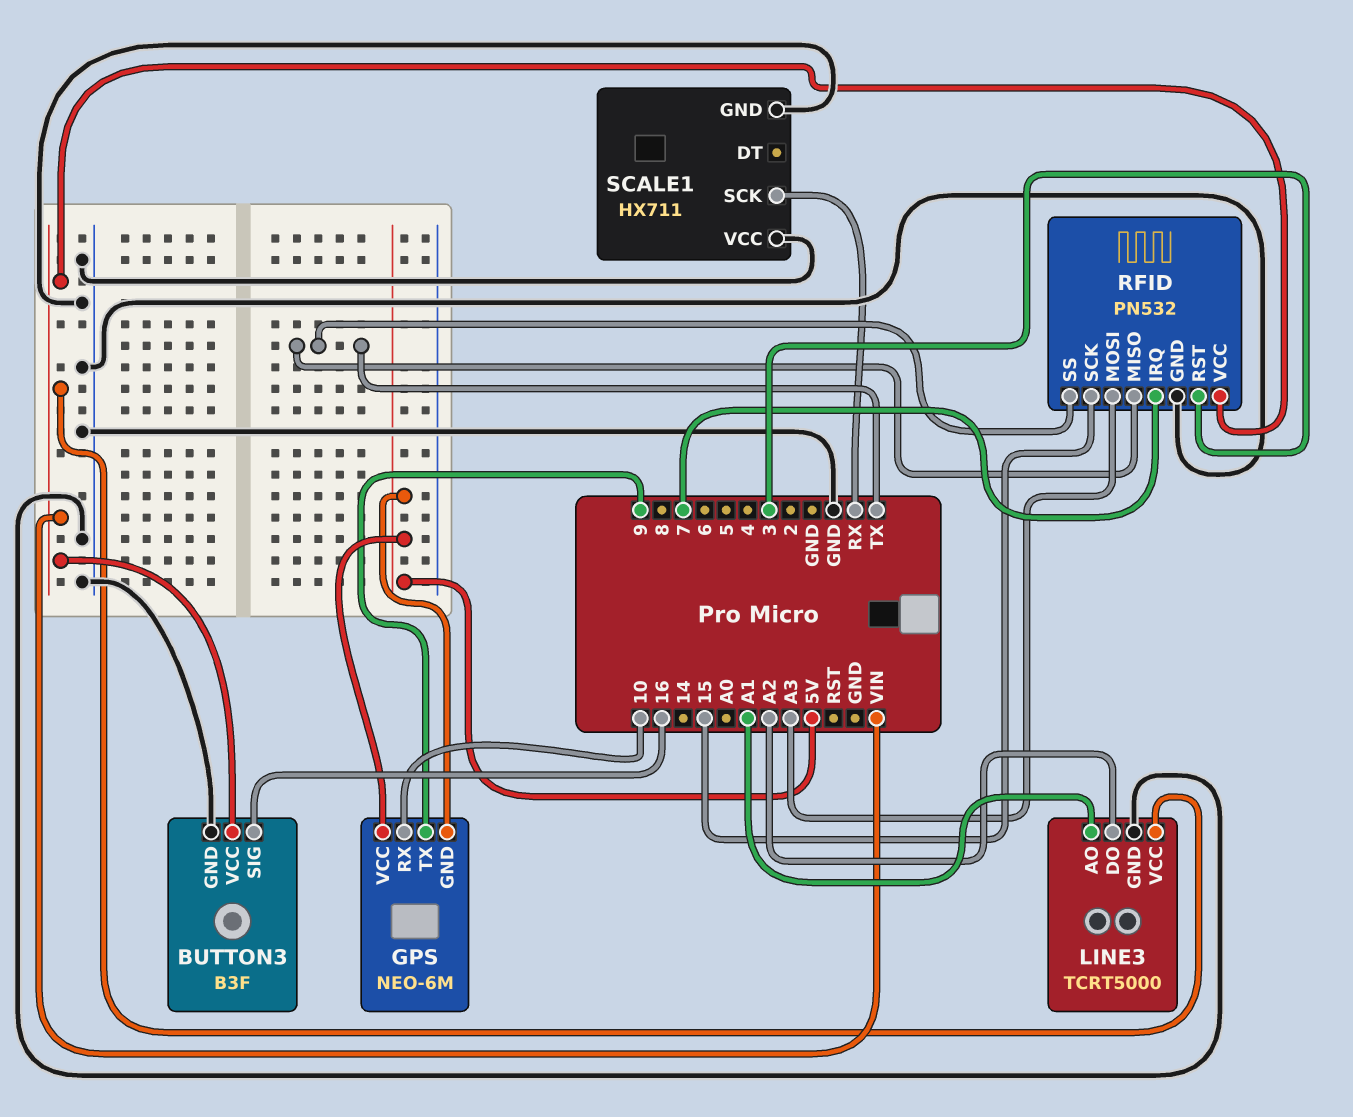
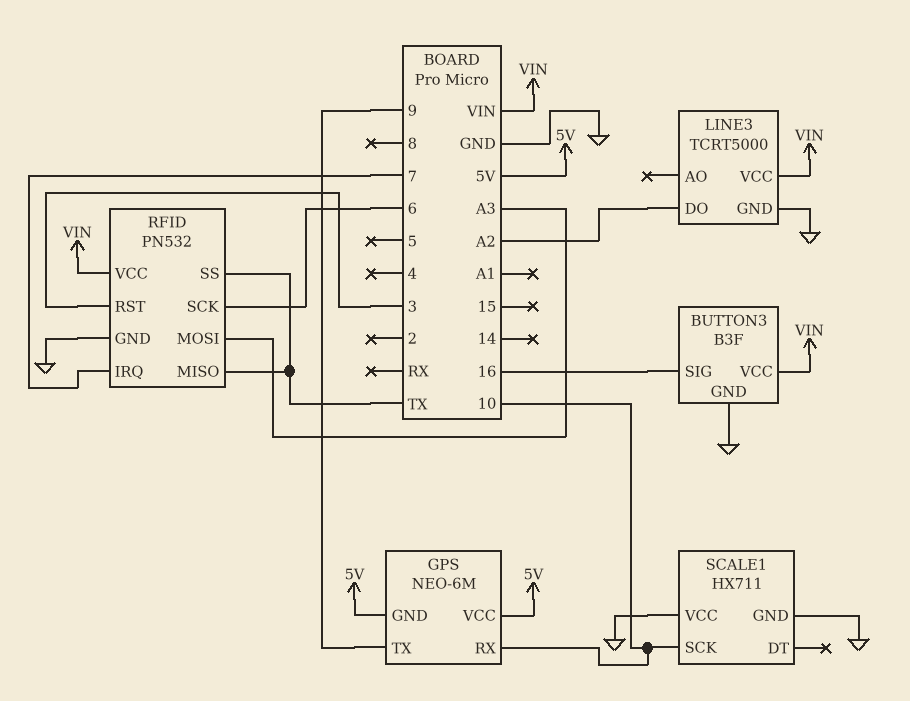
LINE3 pin AO: A1 -> none
RFID pin SCK: 15 -> 6
SCALE1 pin SCK: RX -> 10

